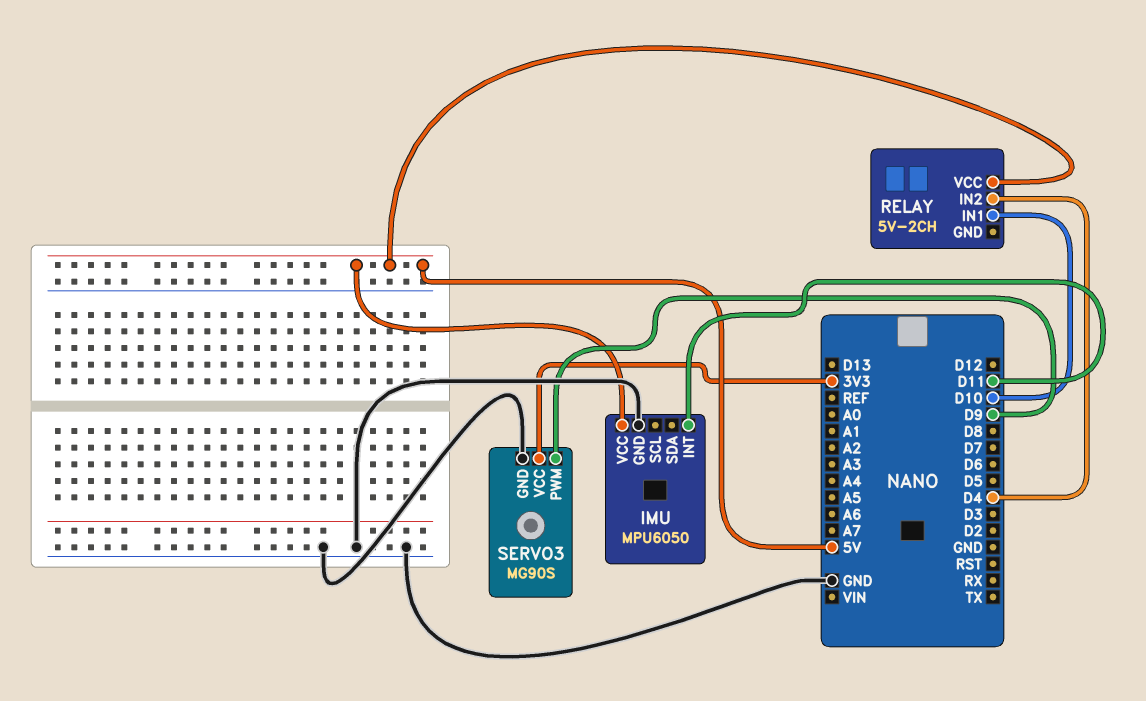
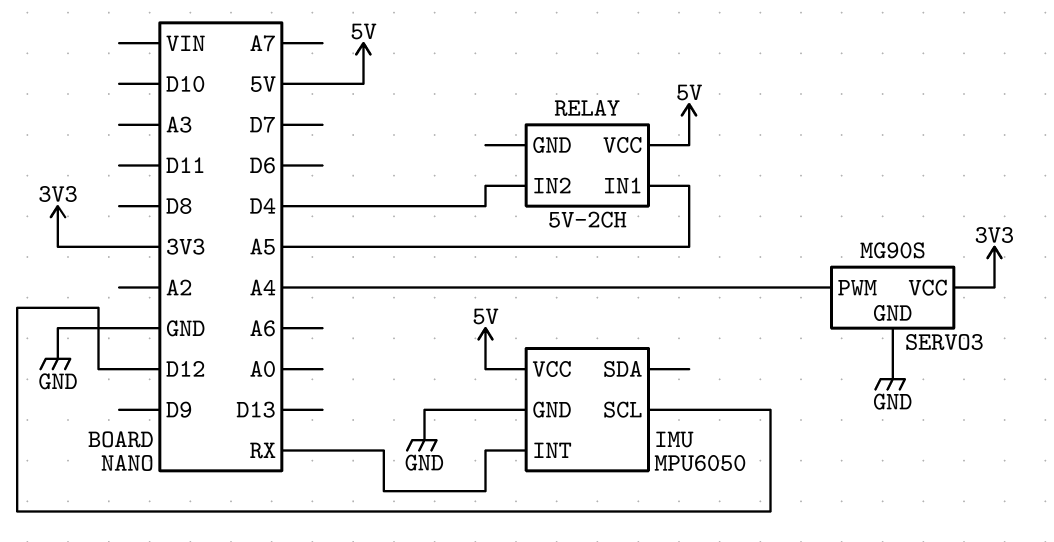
IMU pin INT: D11 -> RX
IMU pin SCL: none -> D12
RELAY pin IN1: D10 -> A5
SERVO3 pin PWM: D9 -> A4

